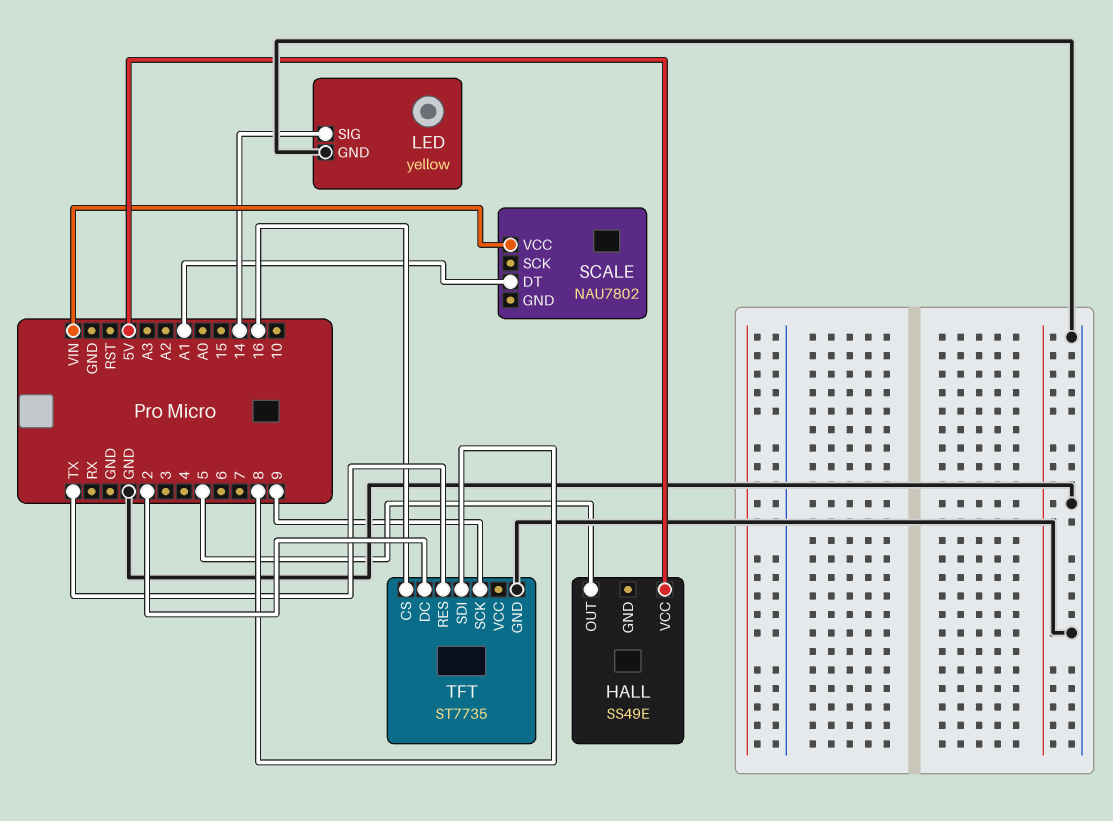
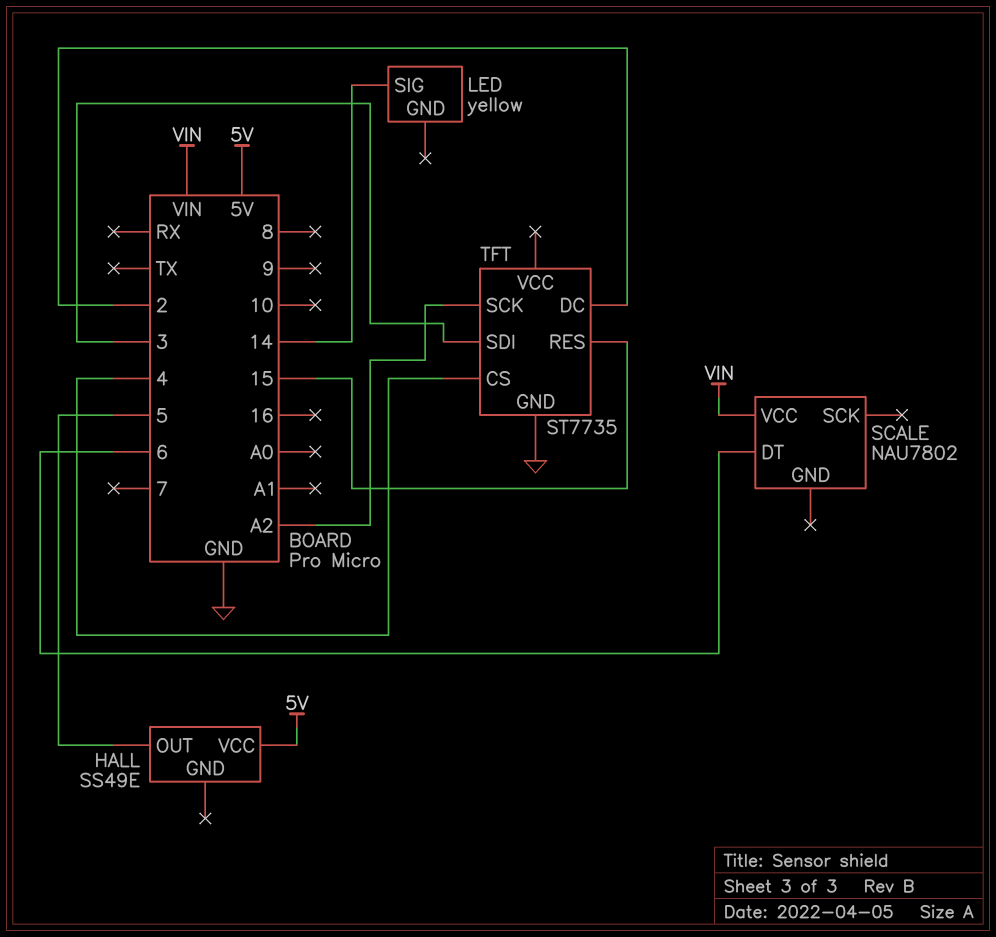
LED pin GND: GND -> none
SCALE pin DT: A1 -> 6
TFT pin CS: 16 -> 4
TFT pin RES: TX -> 15
TFT pin SCK: 9 -> A2
TFT pin SDI: 8 -> 3

